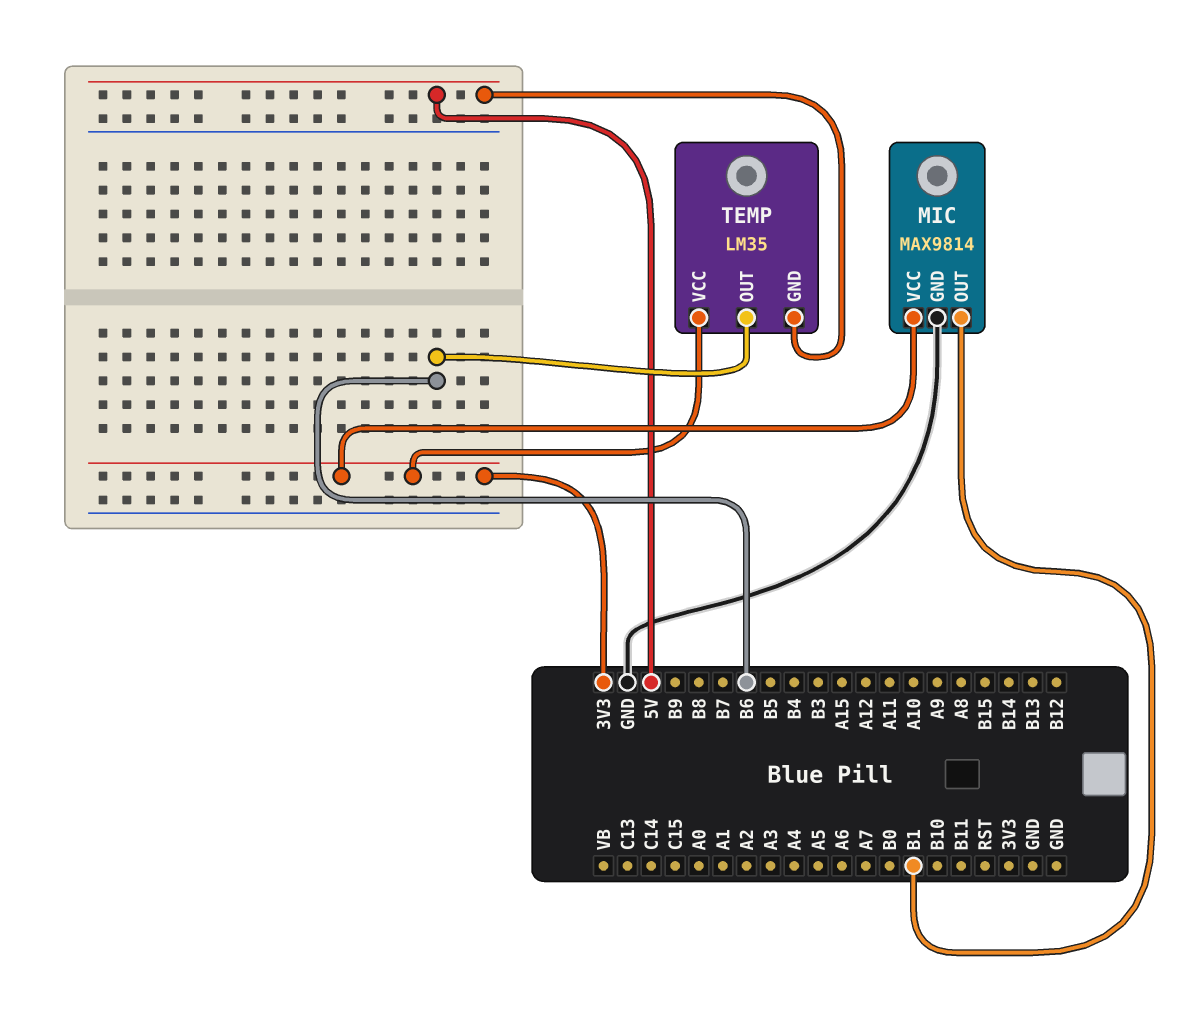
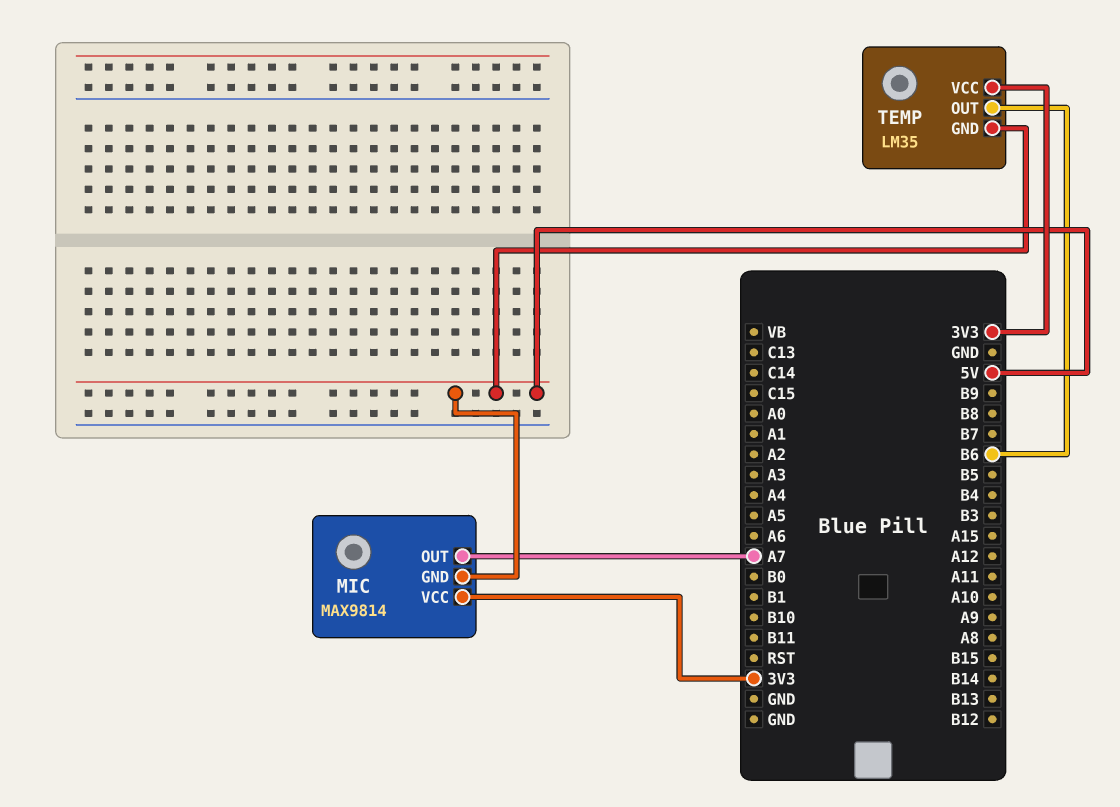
MIC pin GND: GND -> 5V
MIC pin OUT: B1 -> A7

